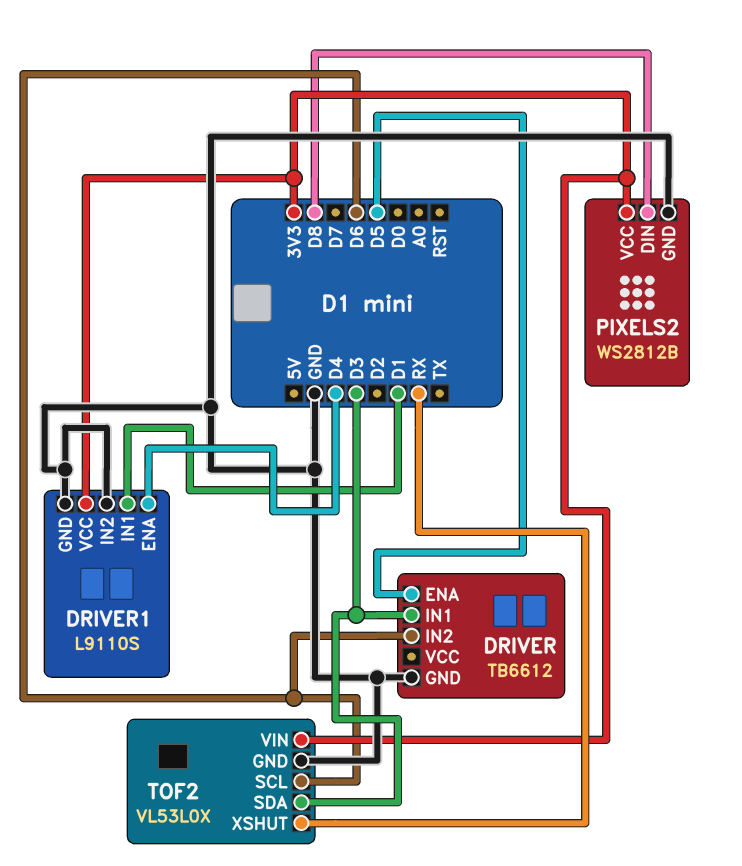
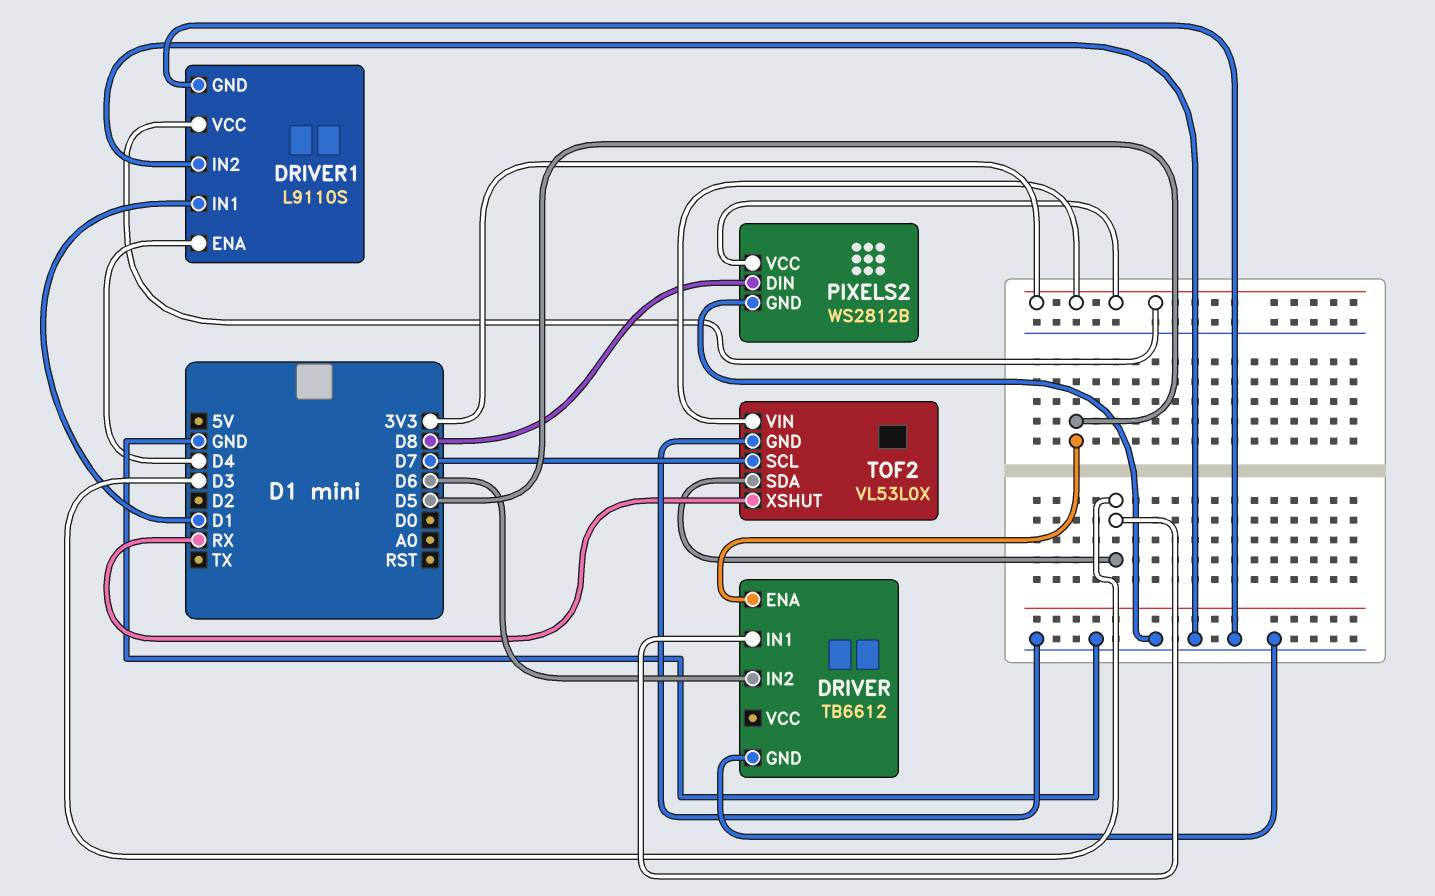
TOF2 pin SCL: D6 -> D7

